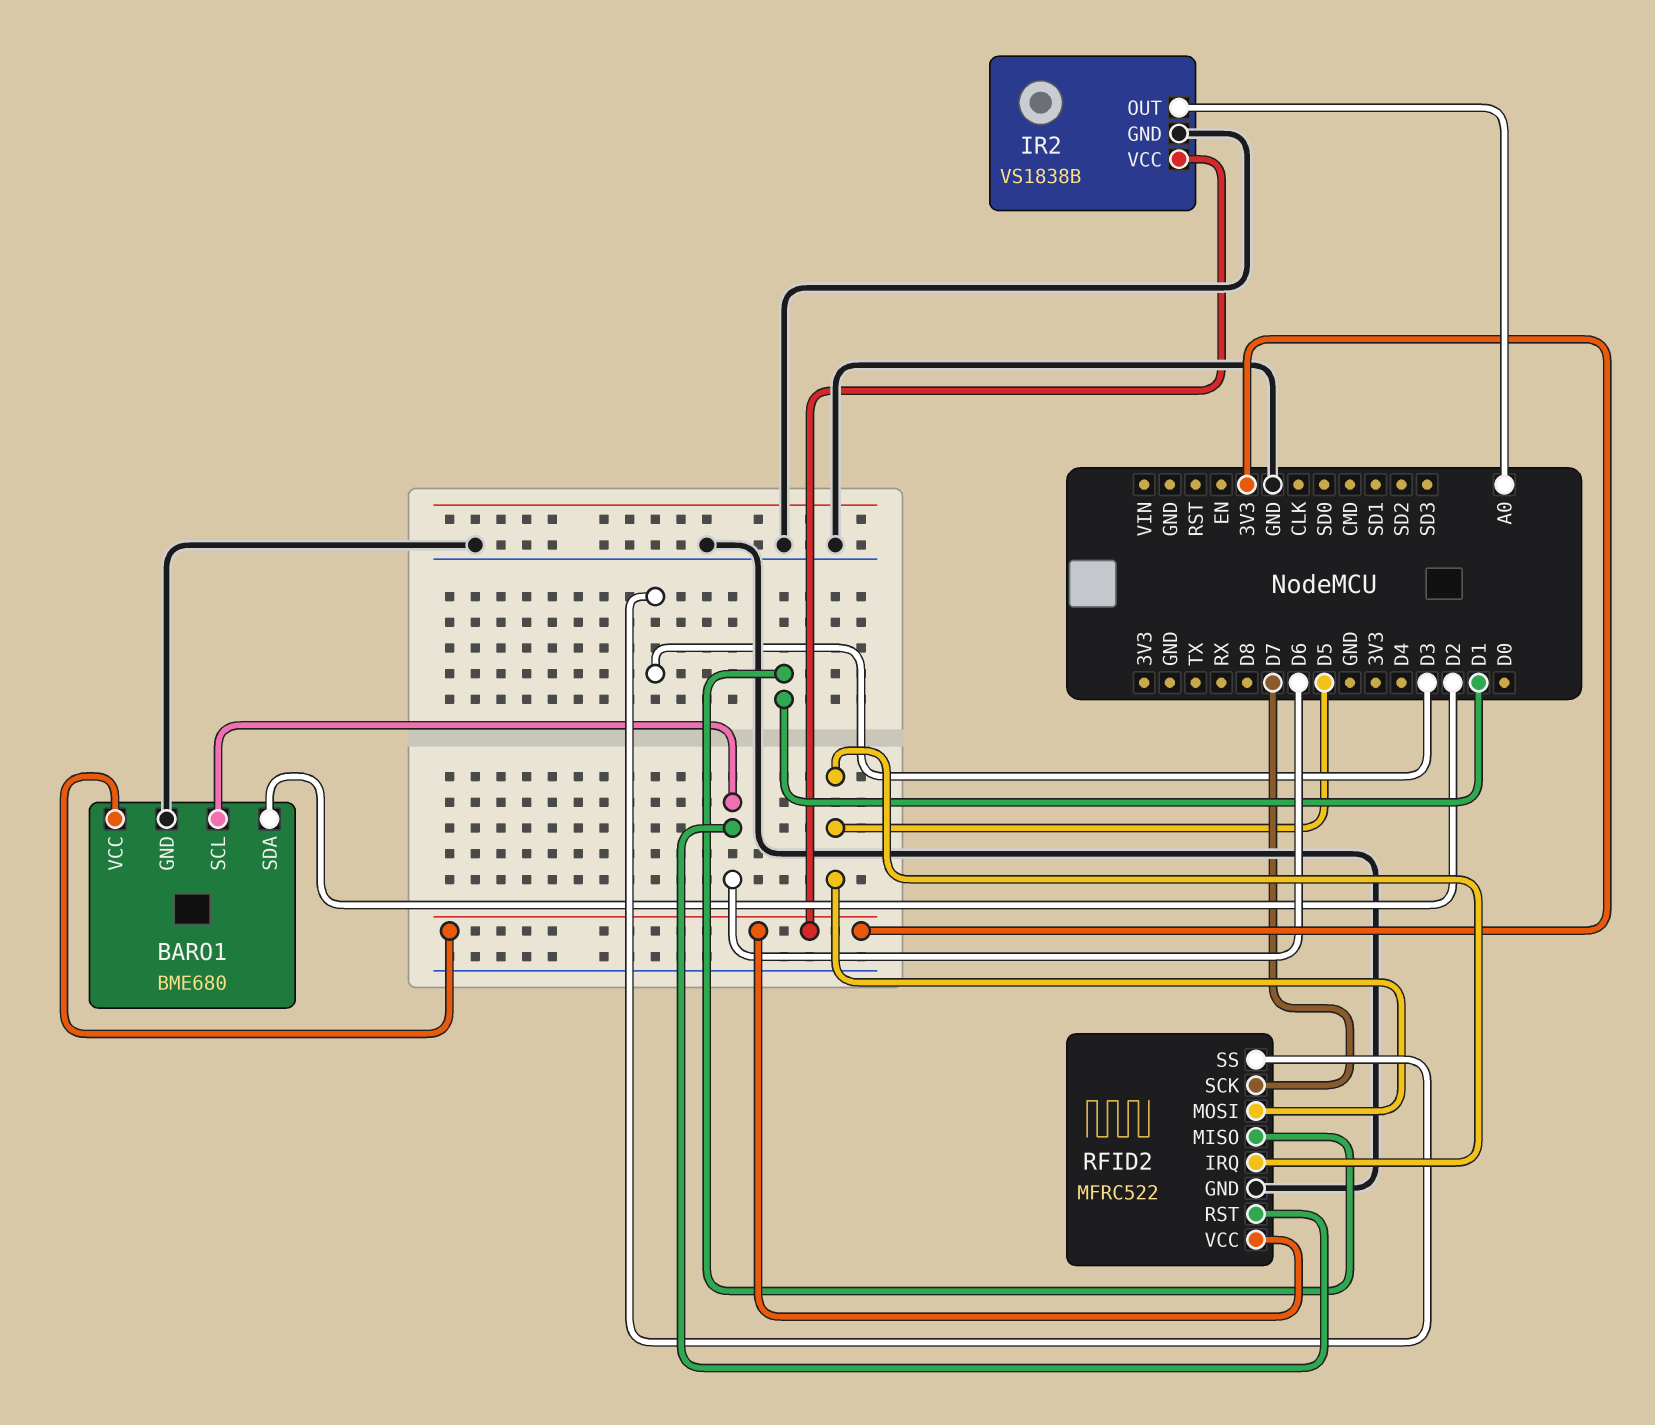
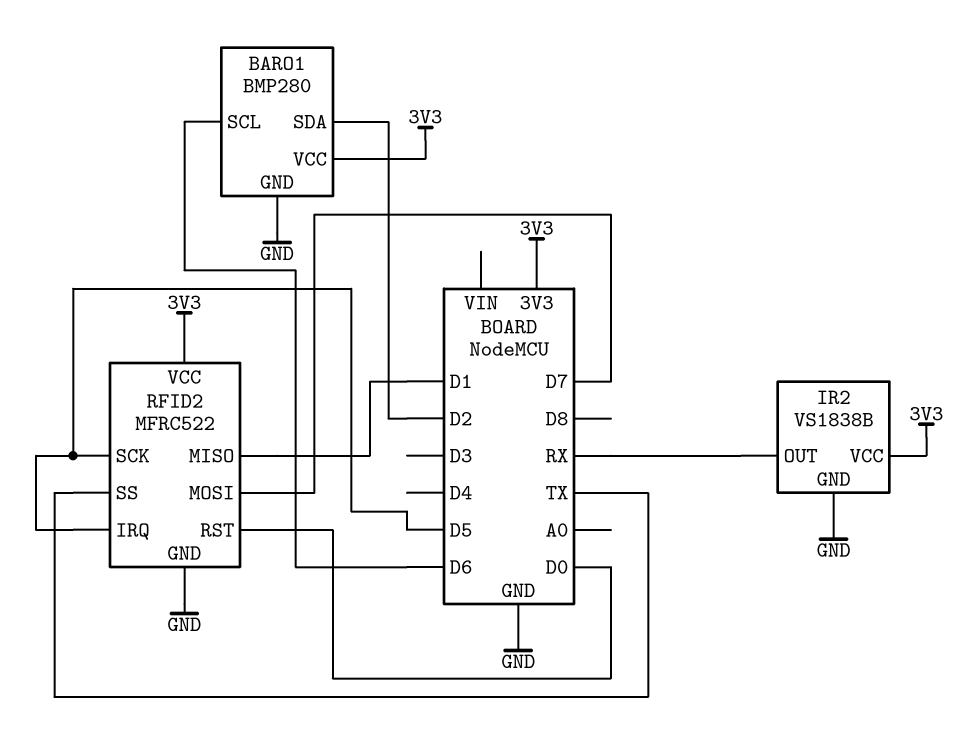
BARO1: BME680 -> BMP280
IR2 pin OUT: A0 -> RX
RFID2 pin MOSI: D5 -> D7
RFID2 pin RST: D6 -> D0
RFID2 pin SCK: D7 -> D5
RFID2 pin SS: D3 -> TX

